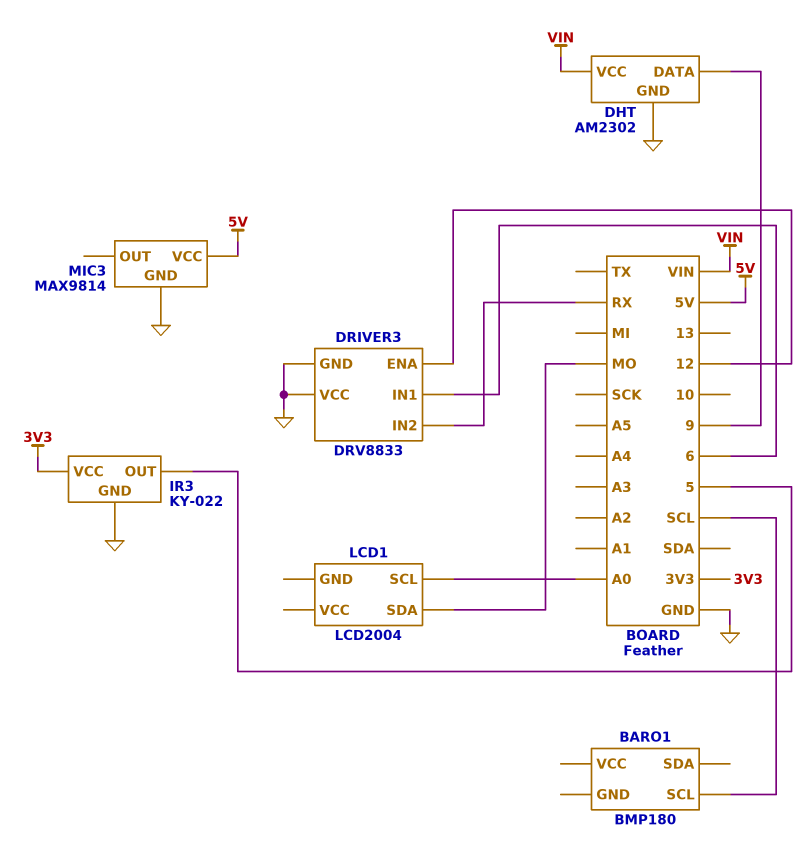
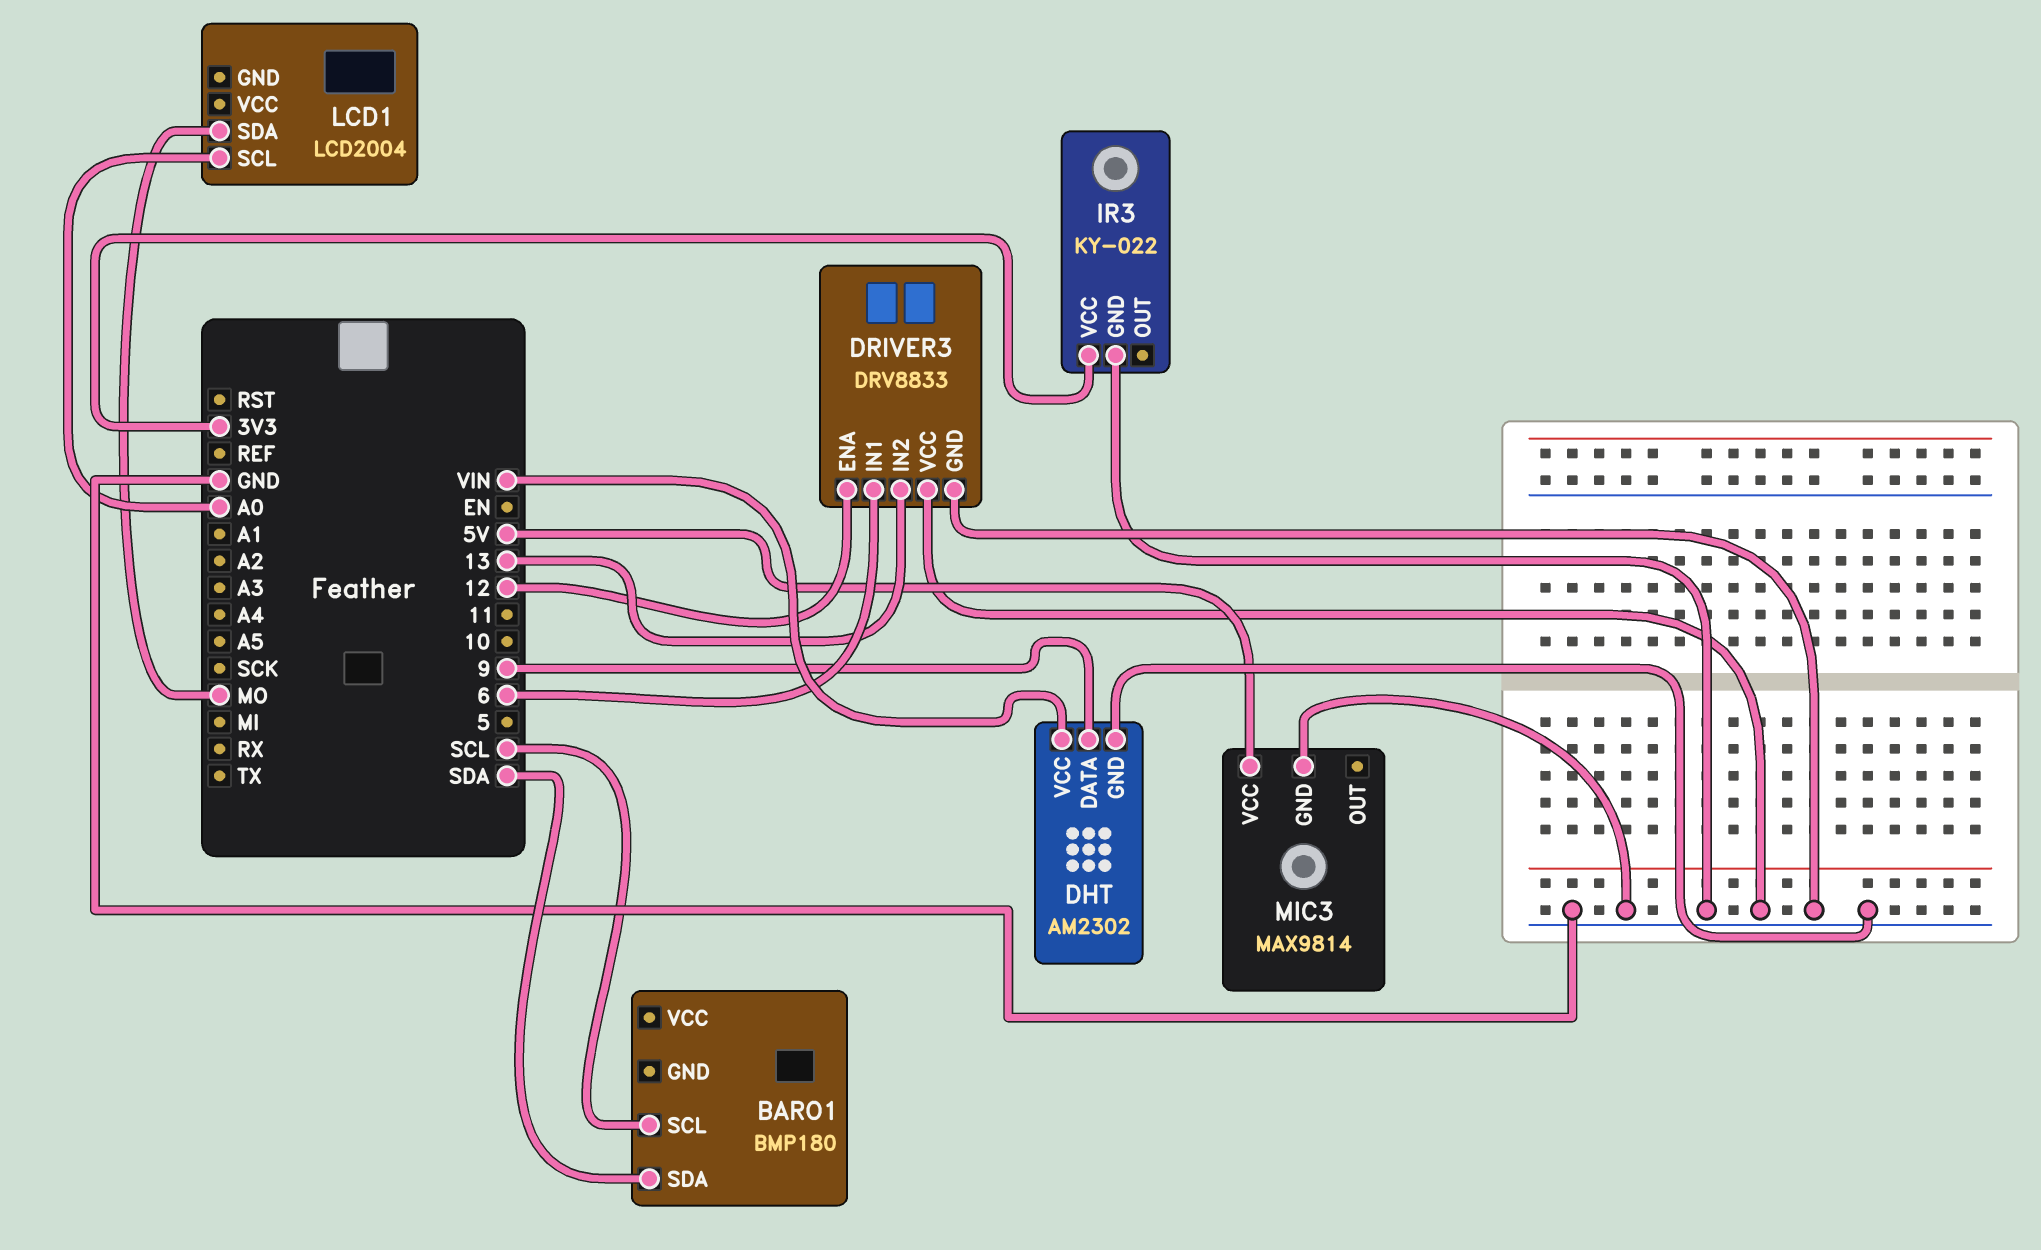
BARO1 pin SDA: none -> SDA
DRIVER3 pin IN2: RX -> 13
IR3 pin OUT: 5 -> none

